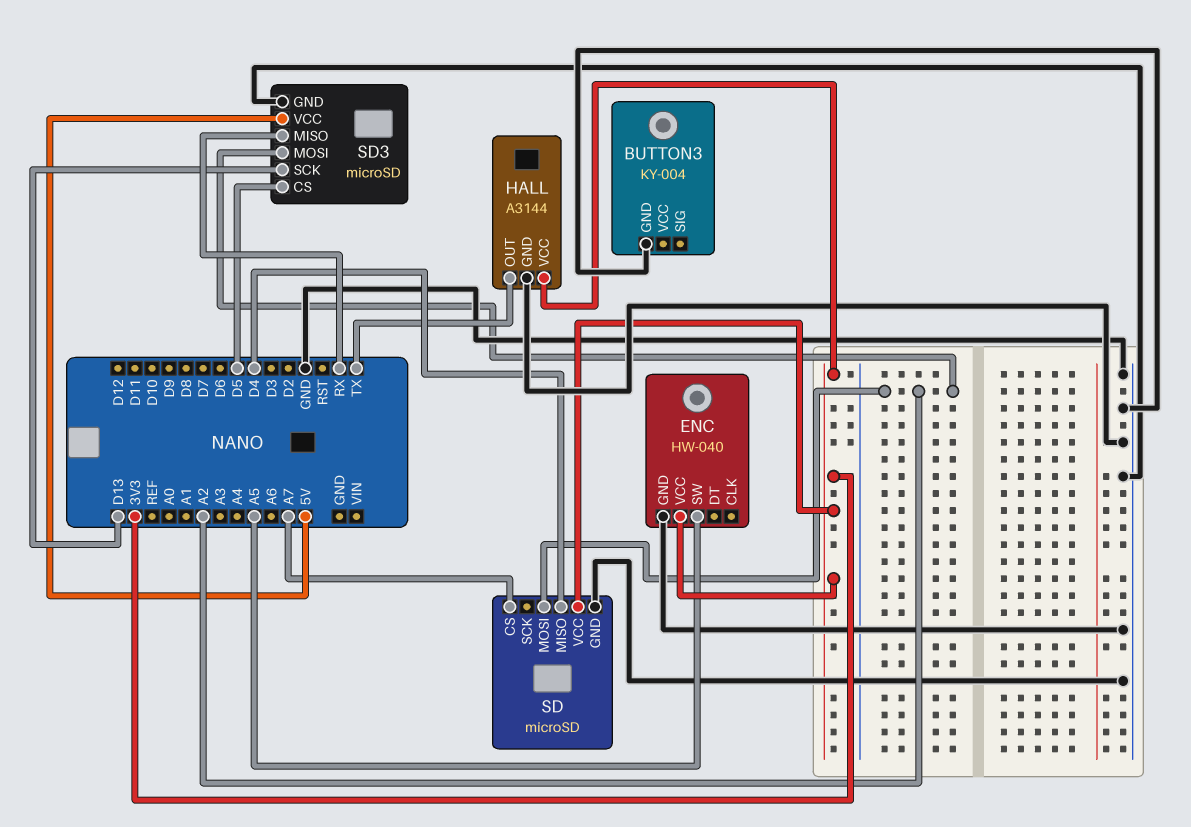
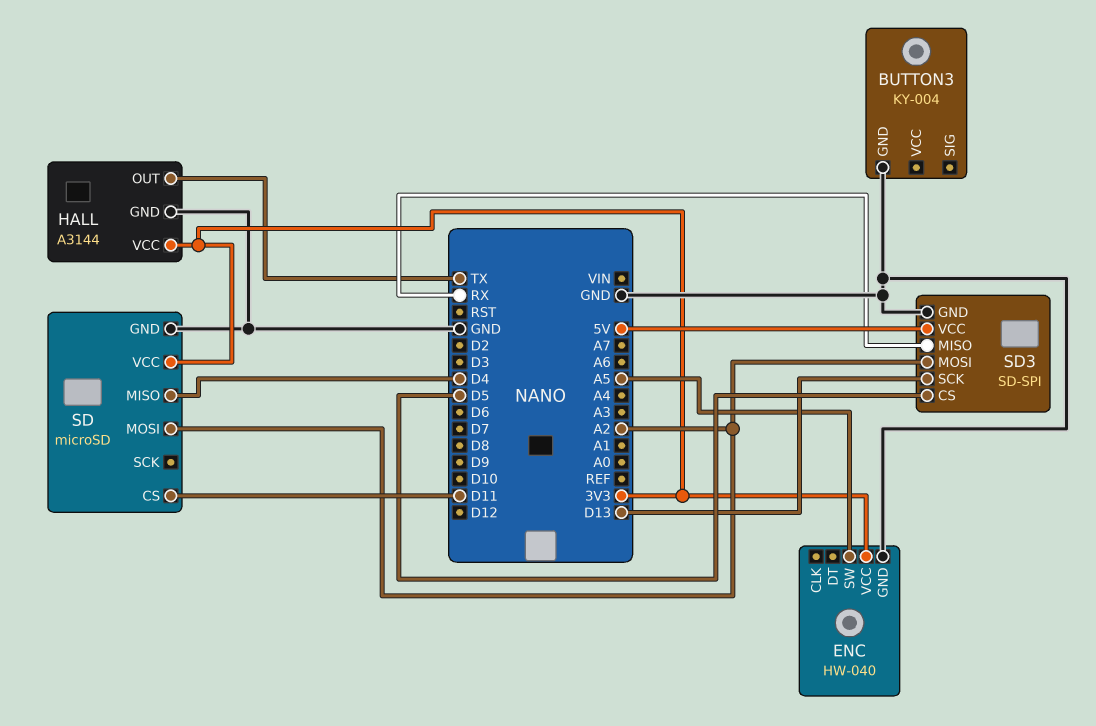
SD pin CS: A7 -> D11
SD3: microSD -> SD-SPI

